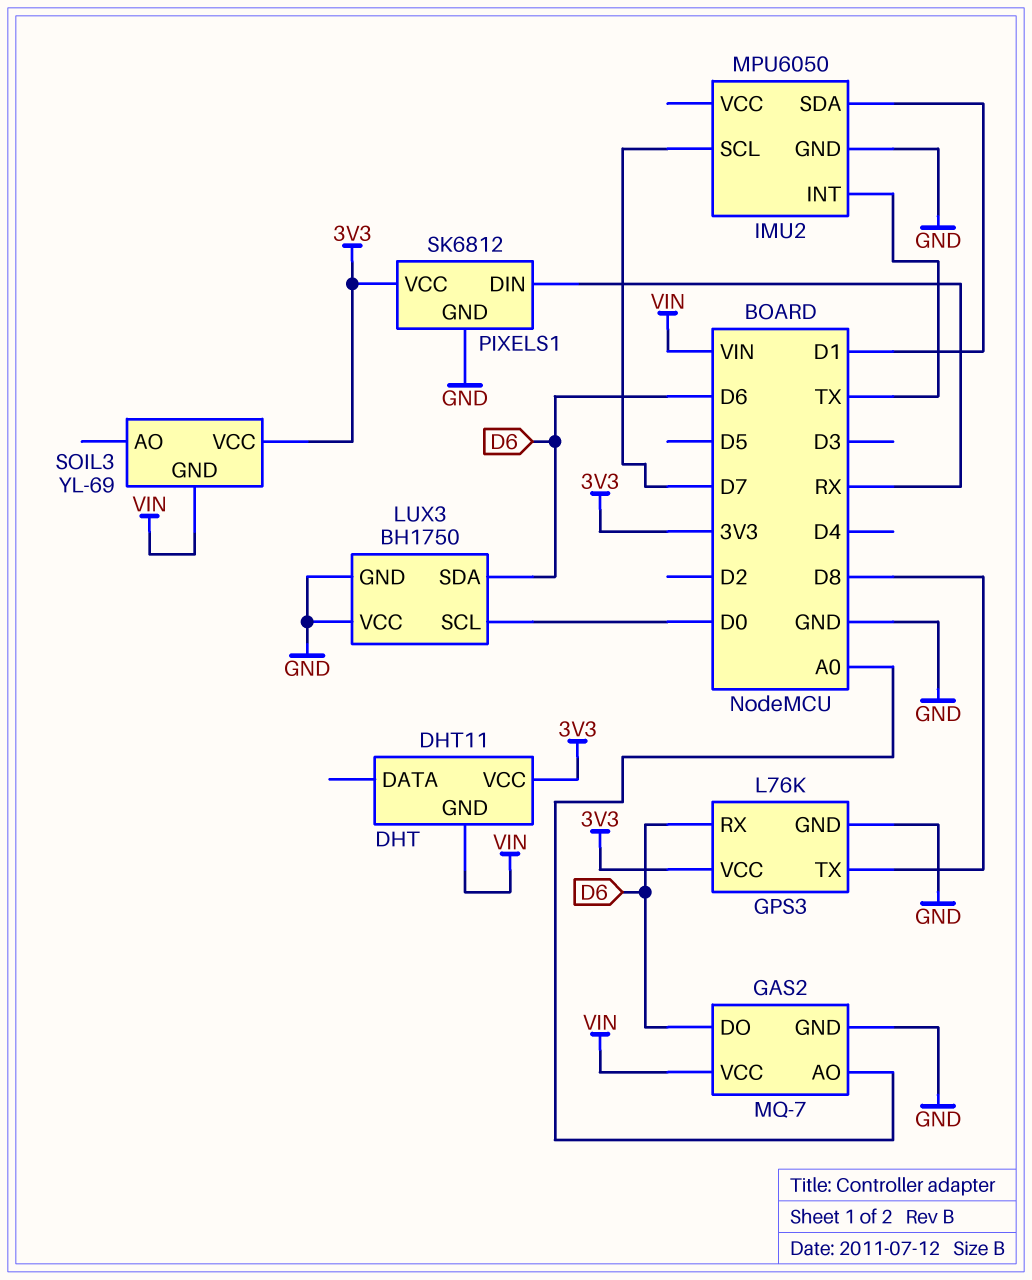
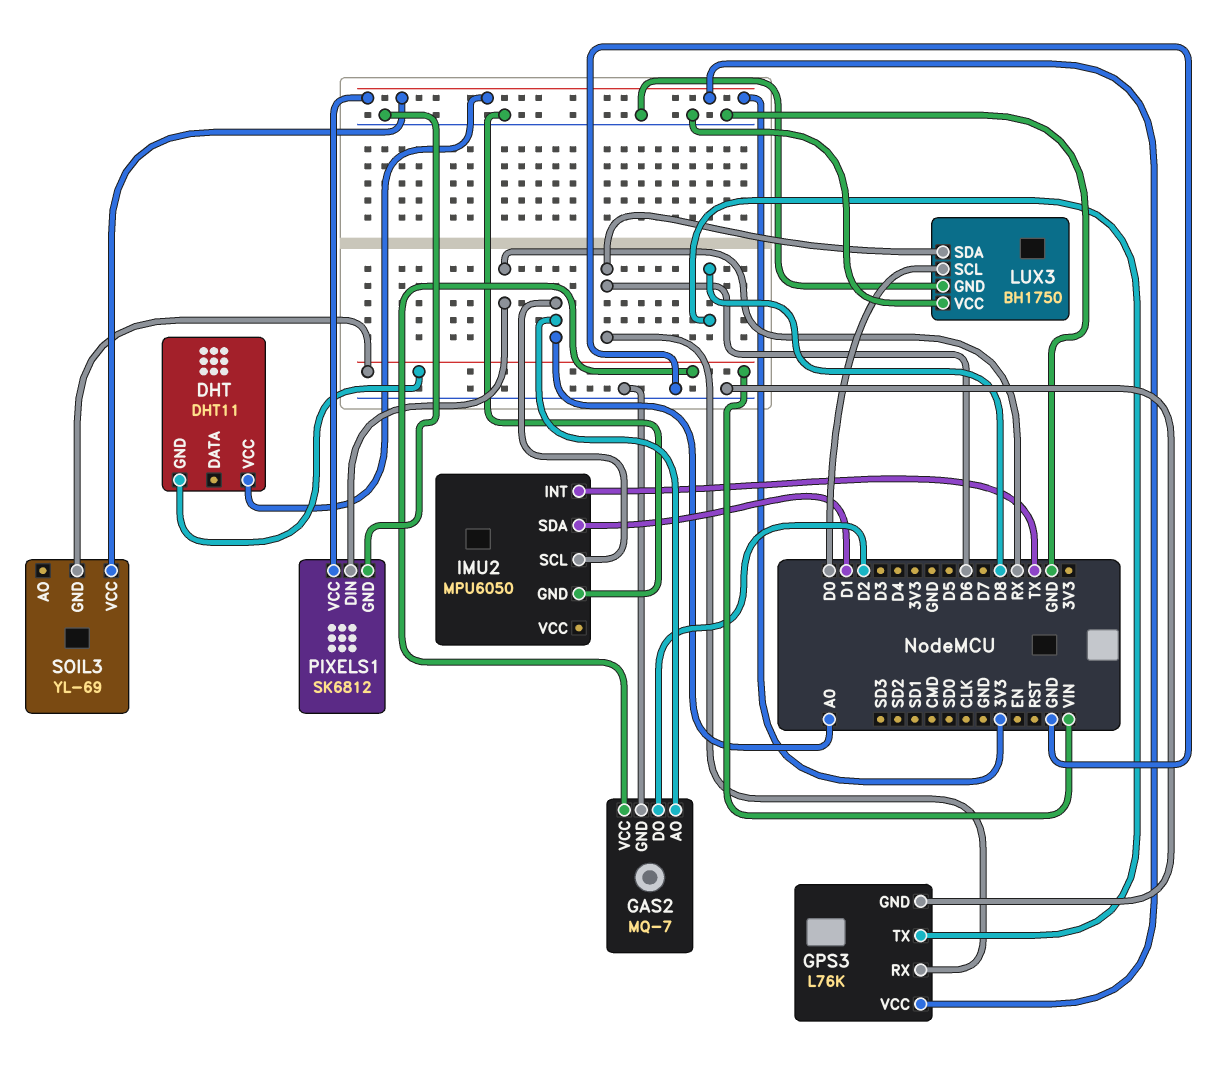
GAS2 pin DO: D6 -> D2
IMU2 pin SCL: D7 -> A0

